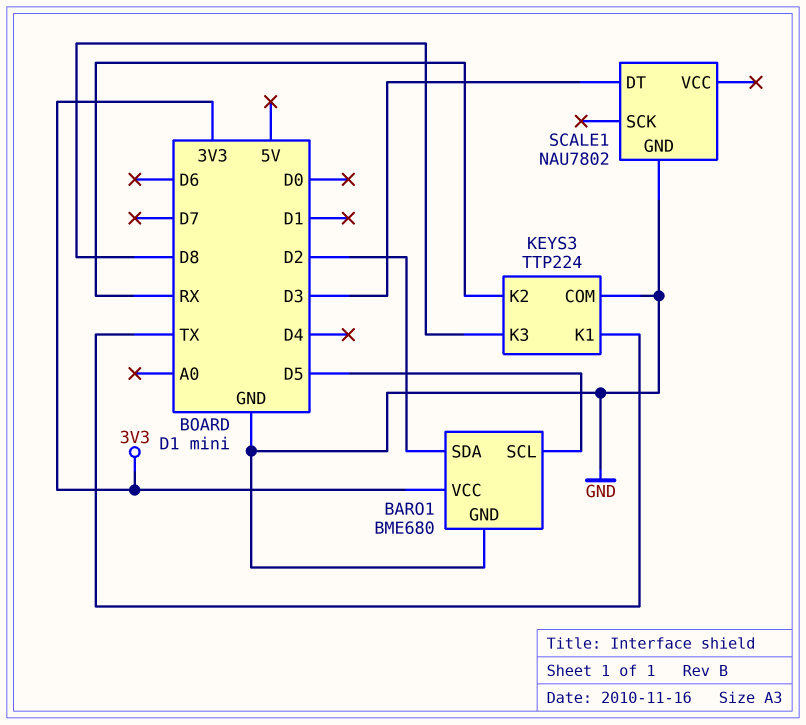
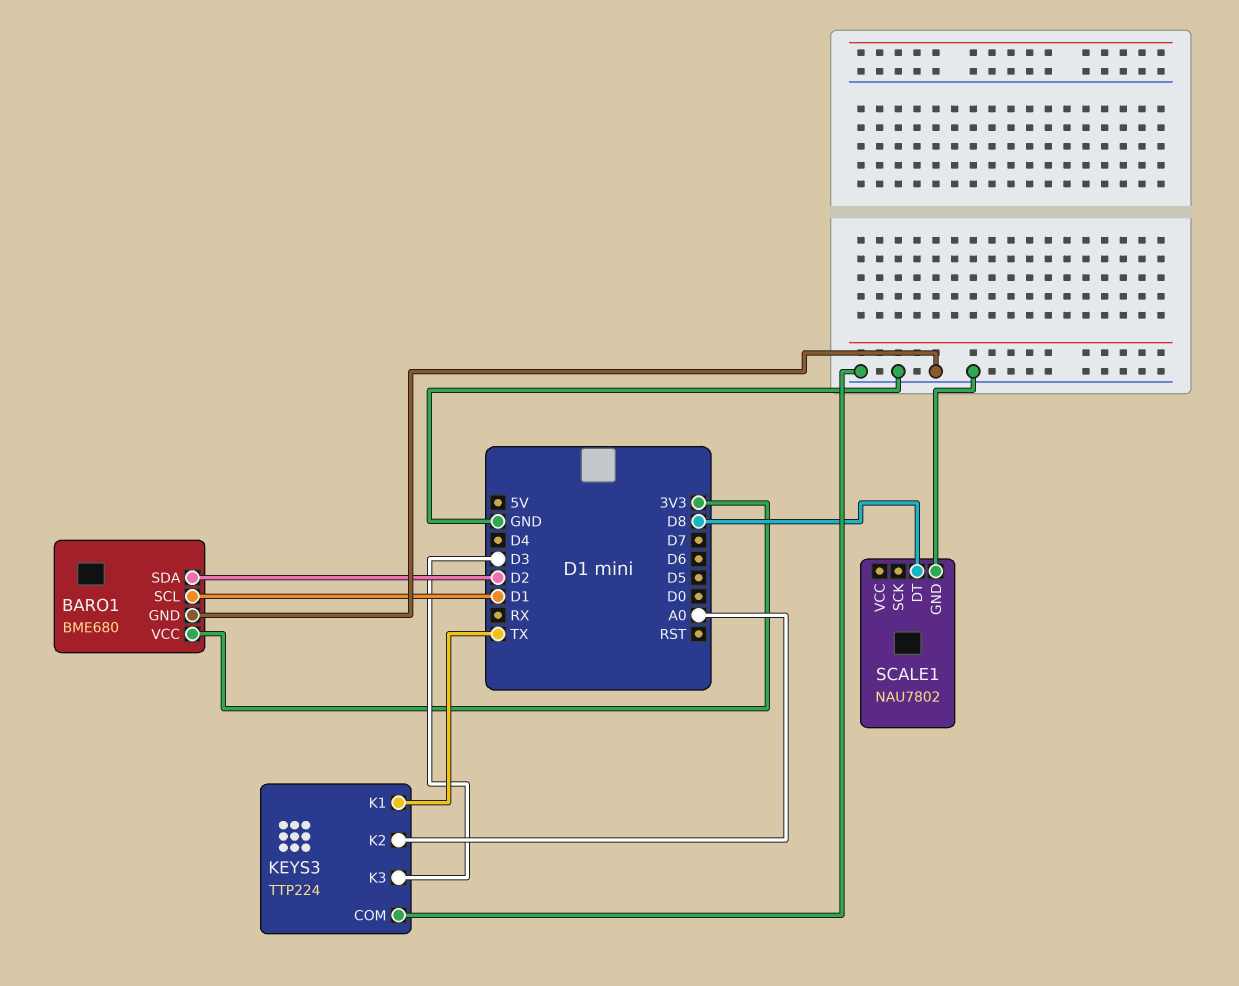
BARO1 pin SCL: D5 -> D1
KEYS3 pin K2: RX -> A0
KEYS3 pin K3: D8 -> D3
SCALE1 pin DT: D3 -> D8

